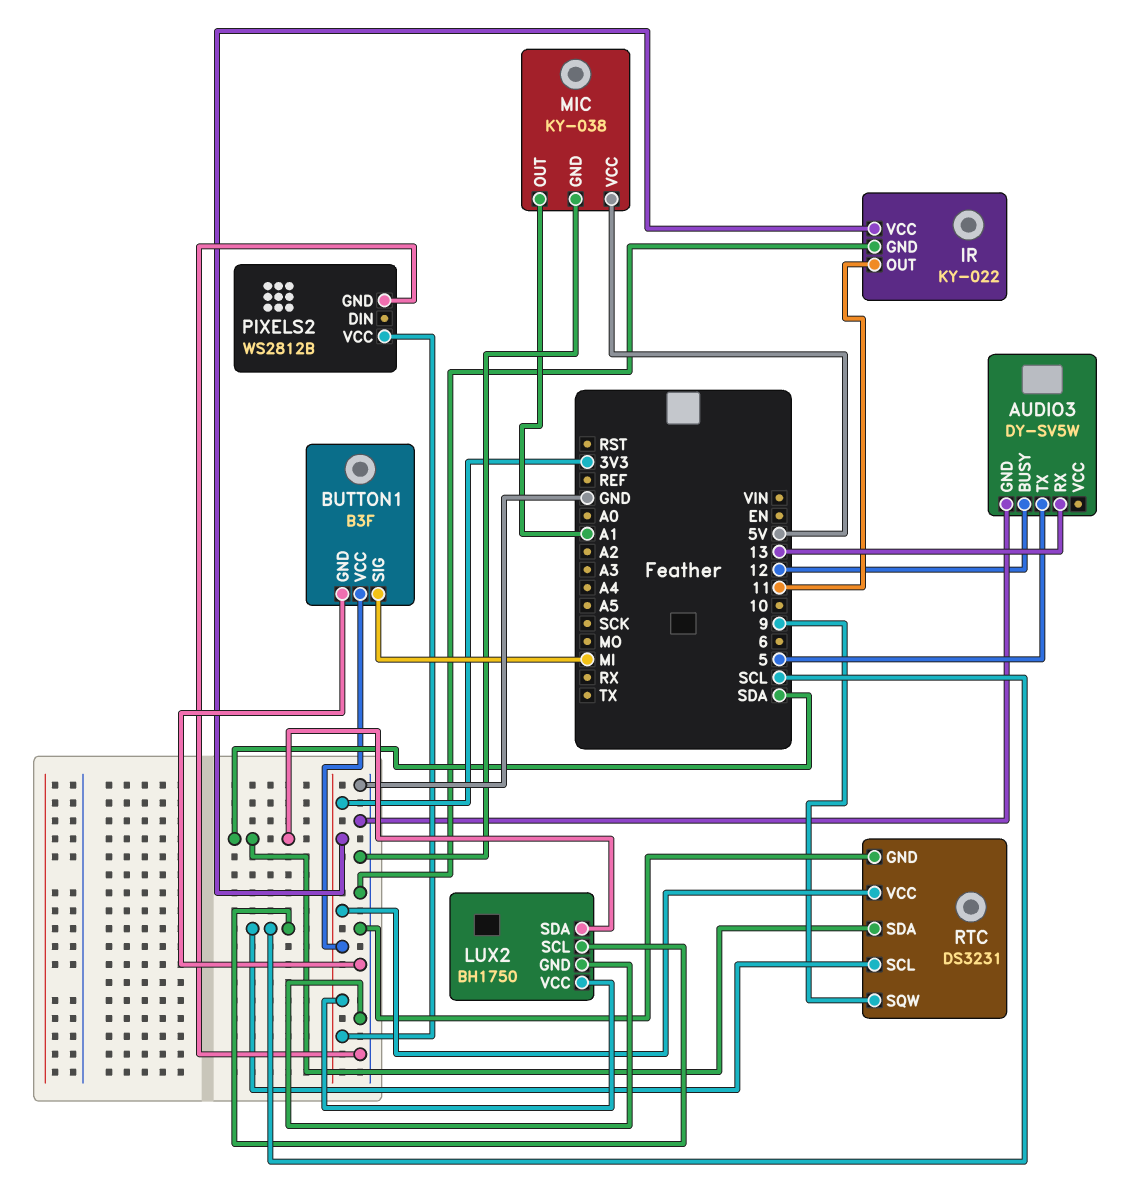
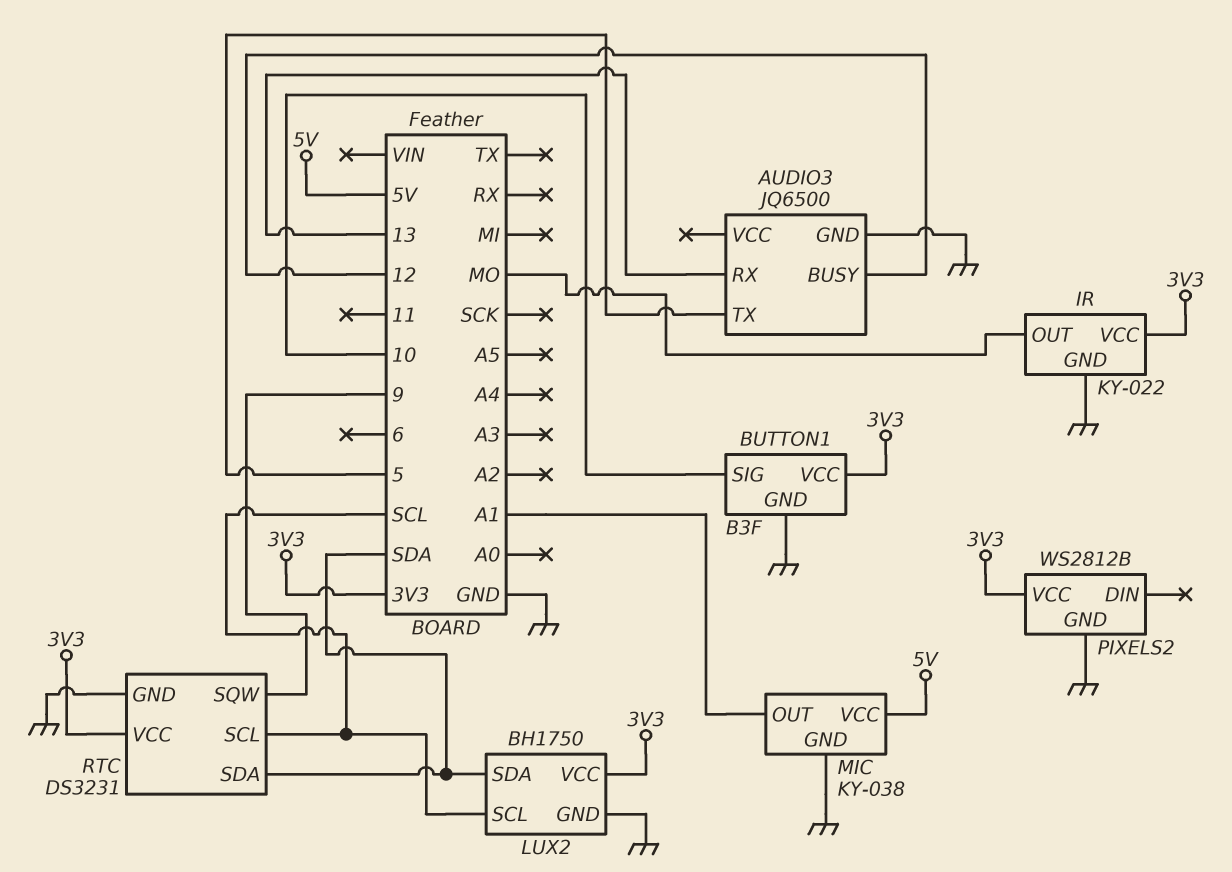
AUDIO3: DY-SV5W -> JQ6500
BUTTON1 pin SIG: MI -> 10
IR pin OUT: 11 -> MO

